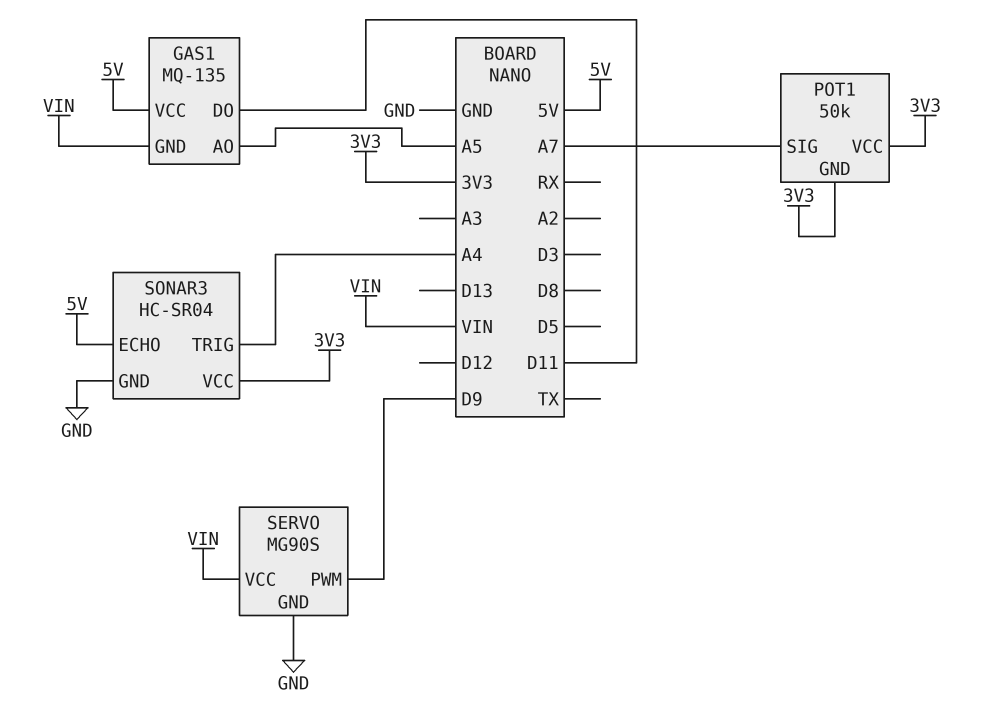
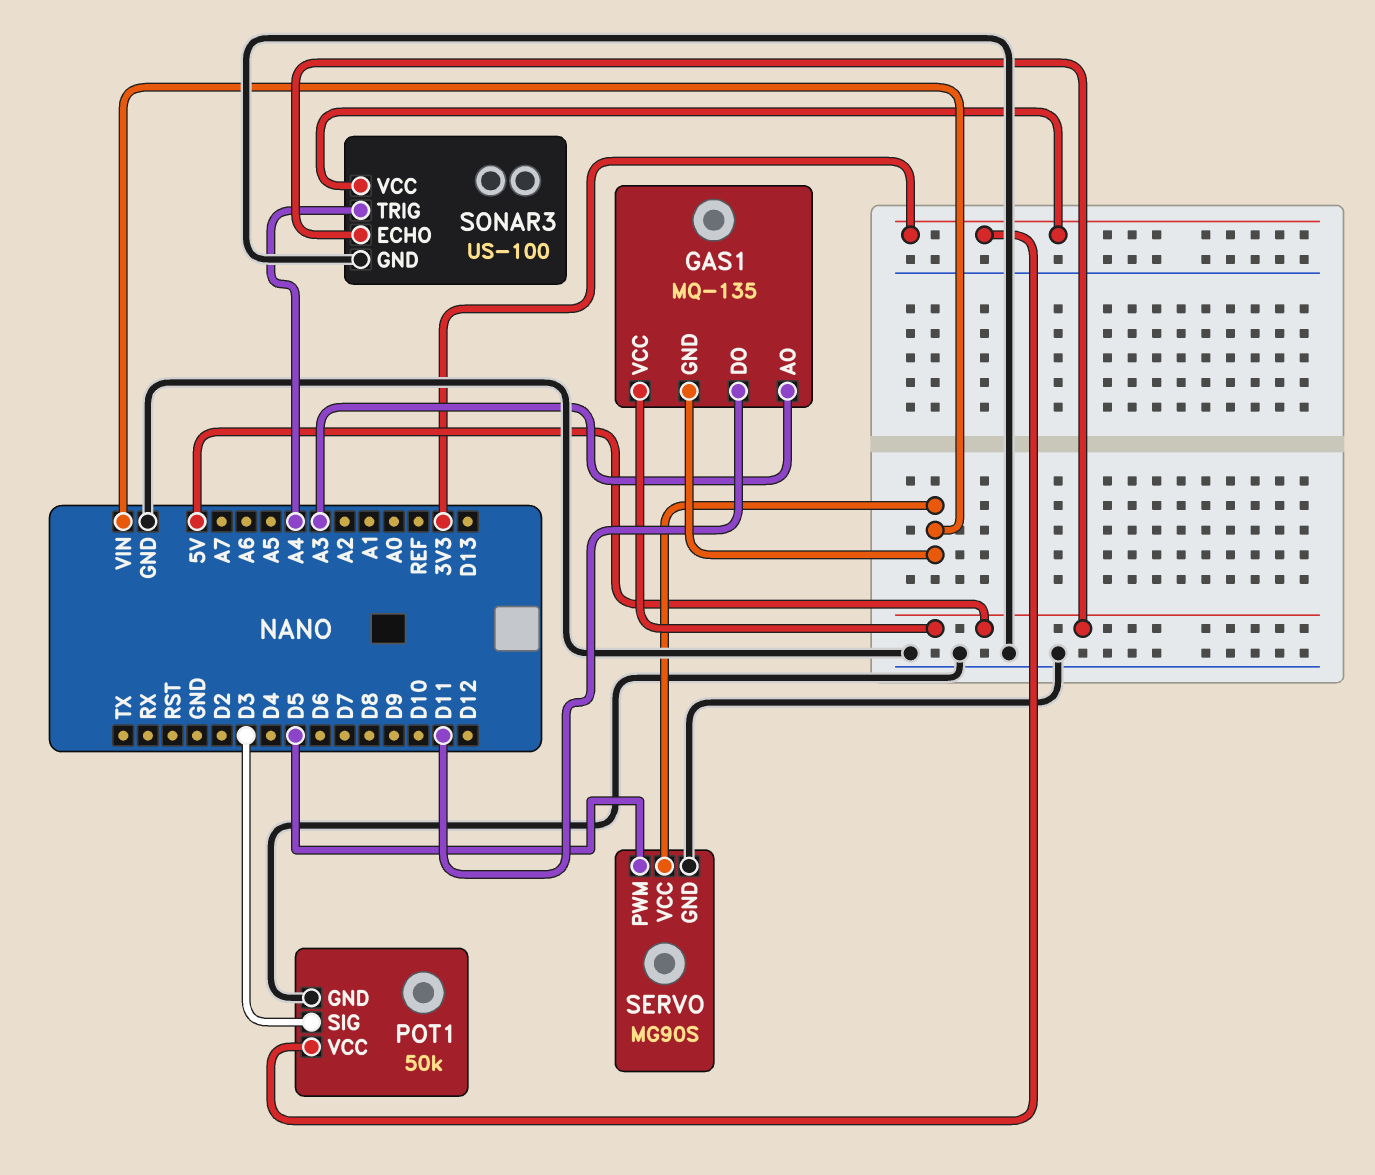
GAS1 pin AO: A5 -> A3
POT1 pin GND: 3V3 -> GND
POT1 pin SIG: A7 -> D3
SERVO pin PWM: D9 -> D5
SONAR3: HC-SR04 -> US-100

